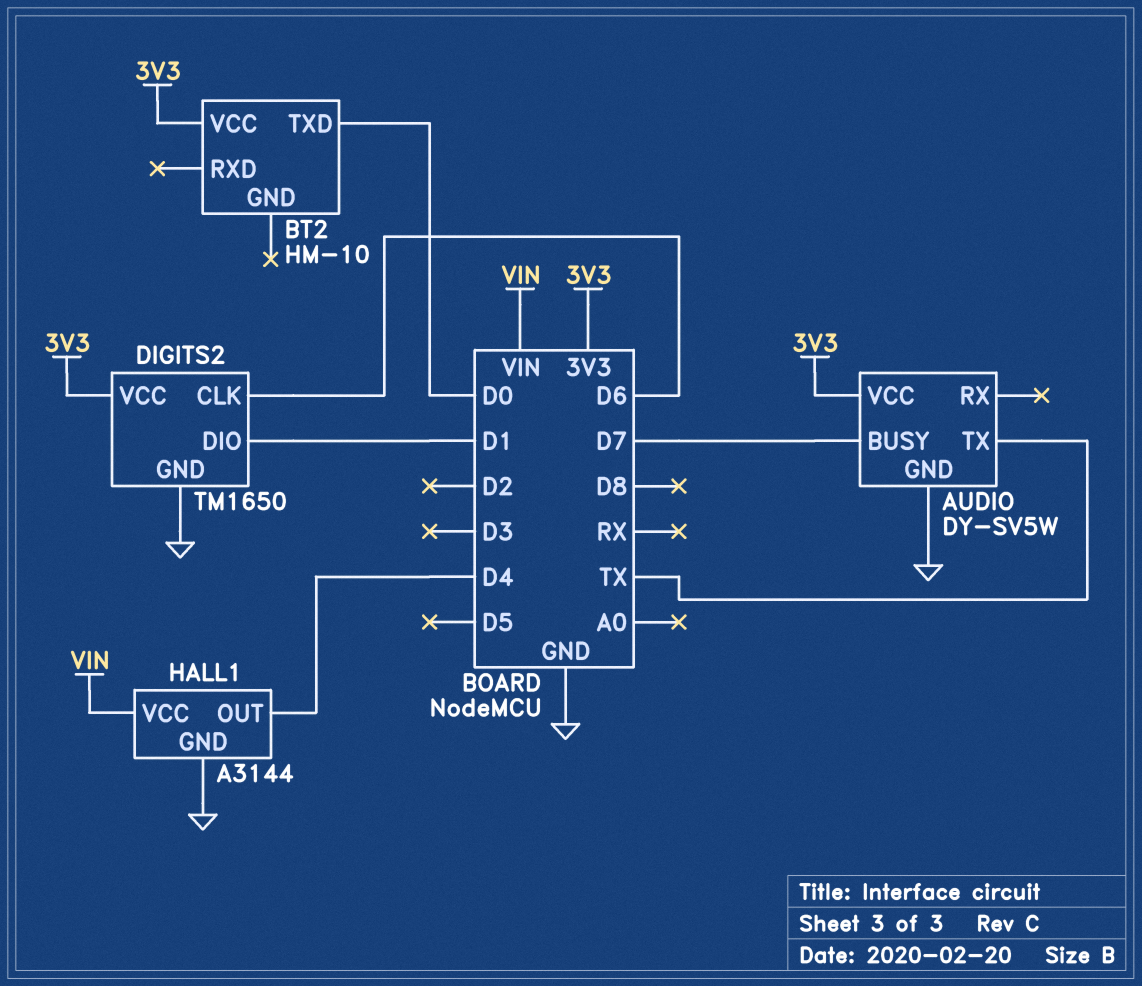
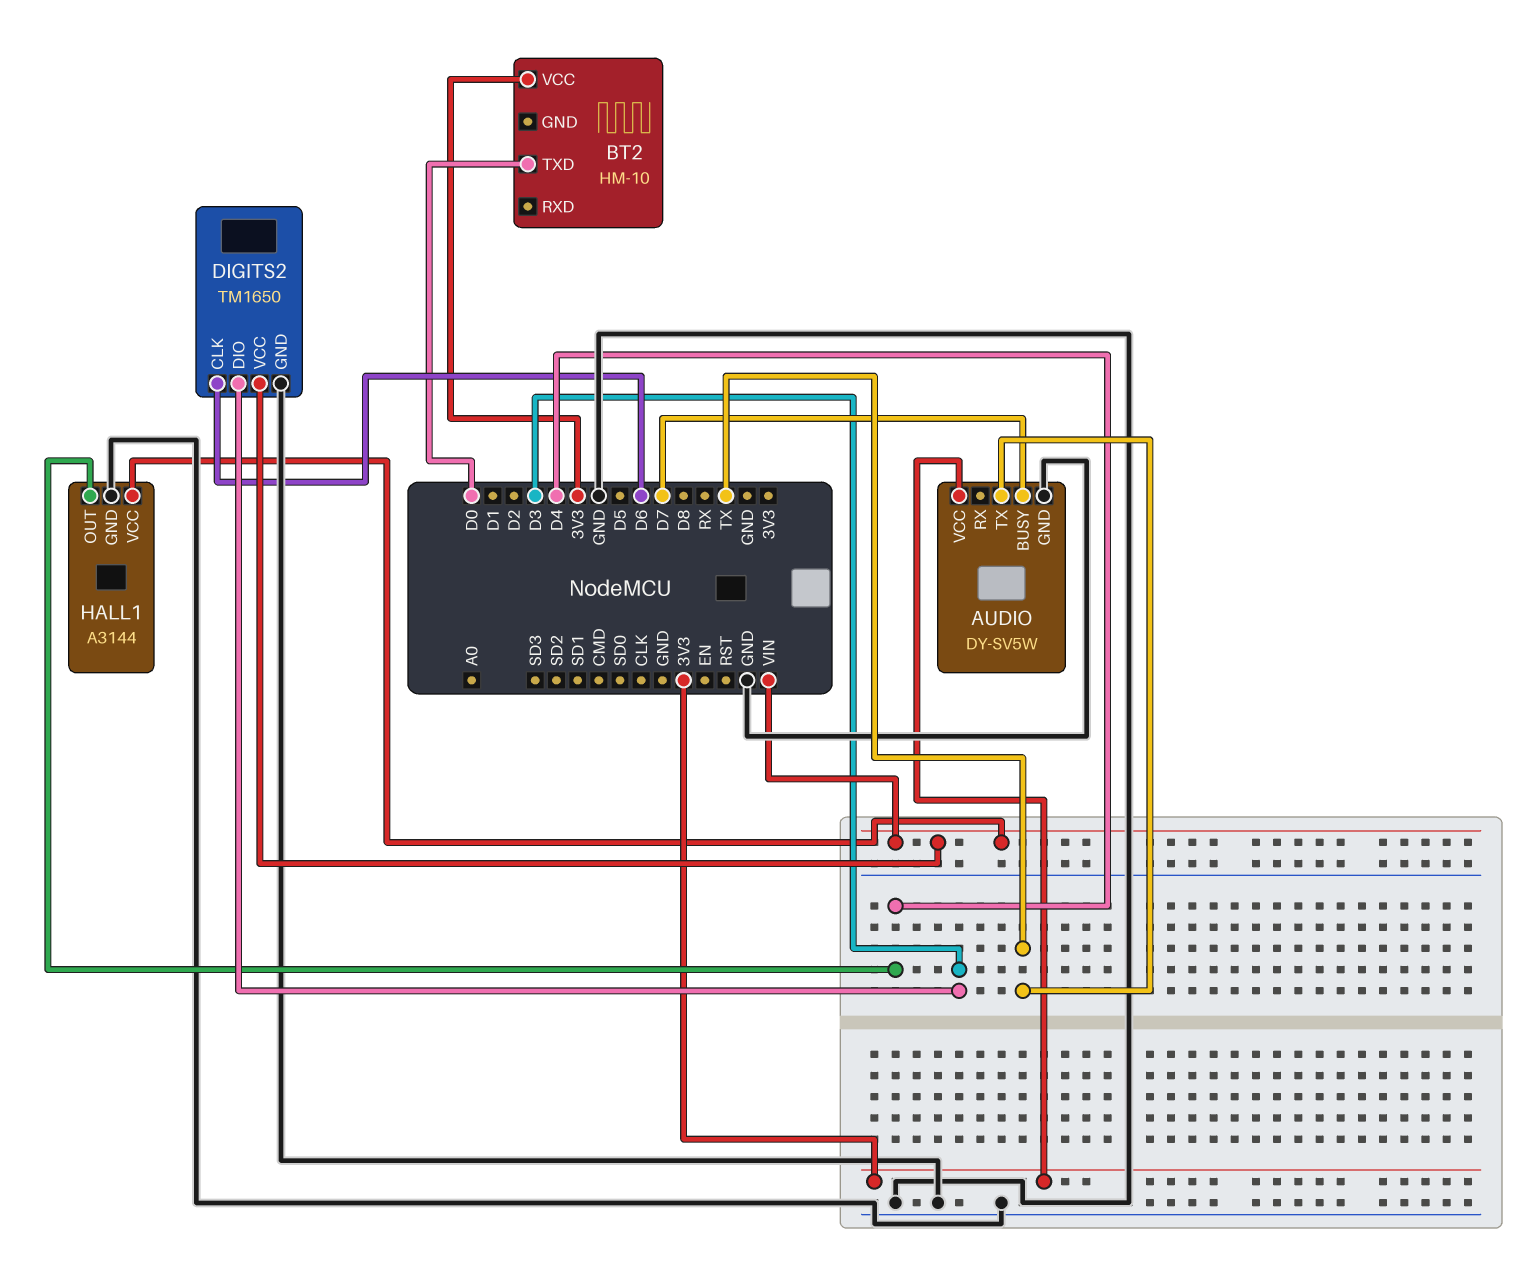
DIGITS2 pin DIO: D1 -> D3
DIGITS2 pin VCC: 3V3 -> VIN

